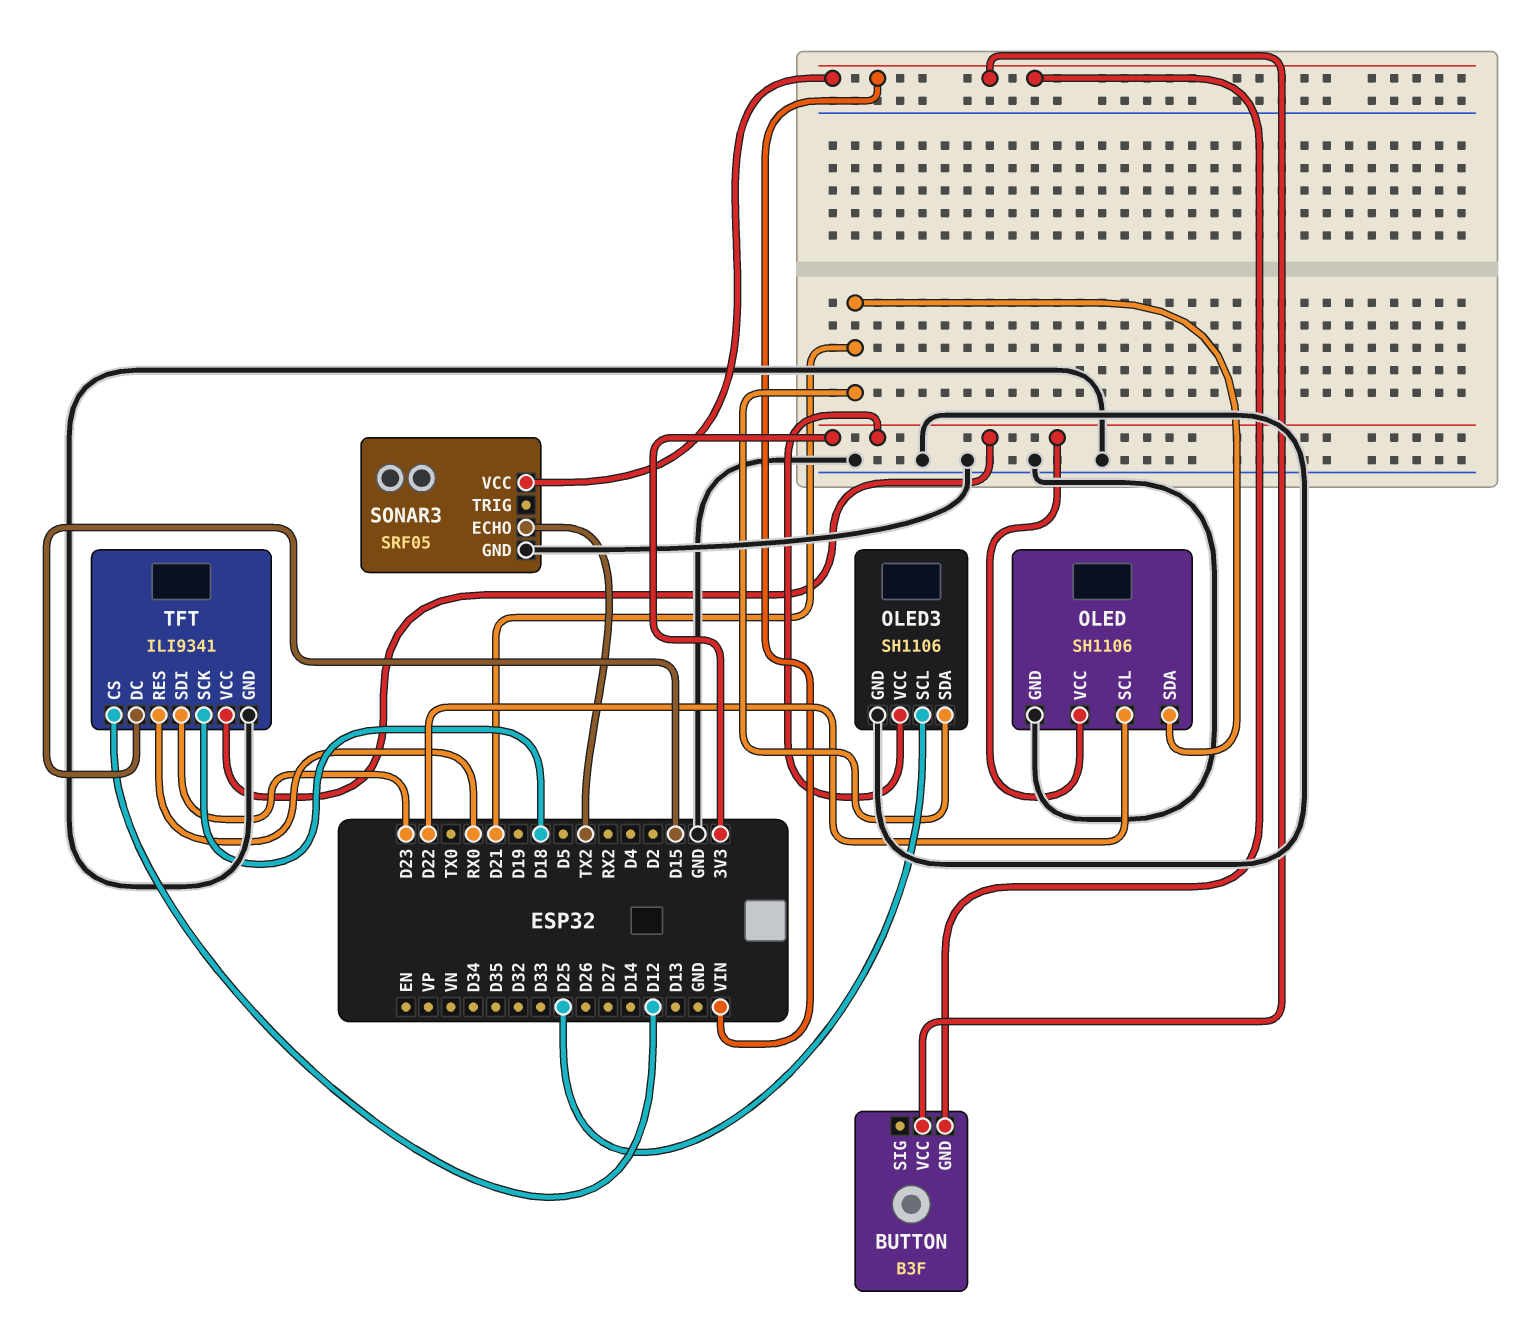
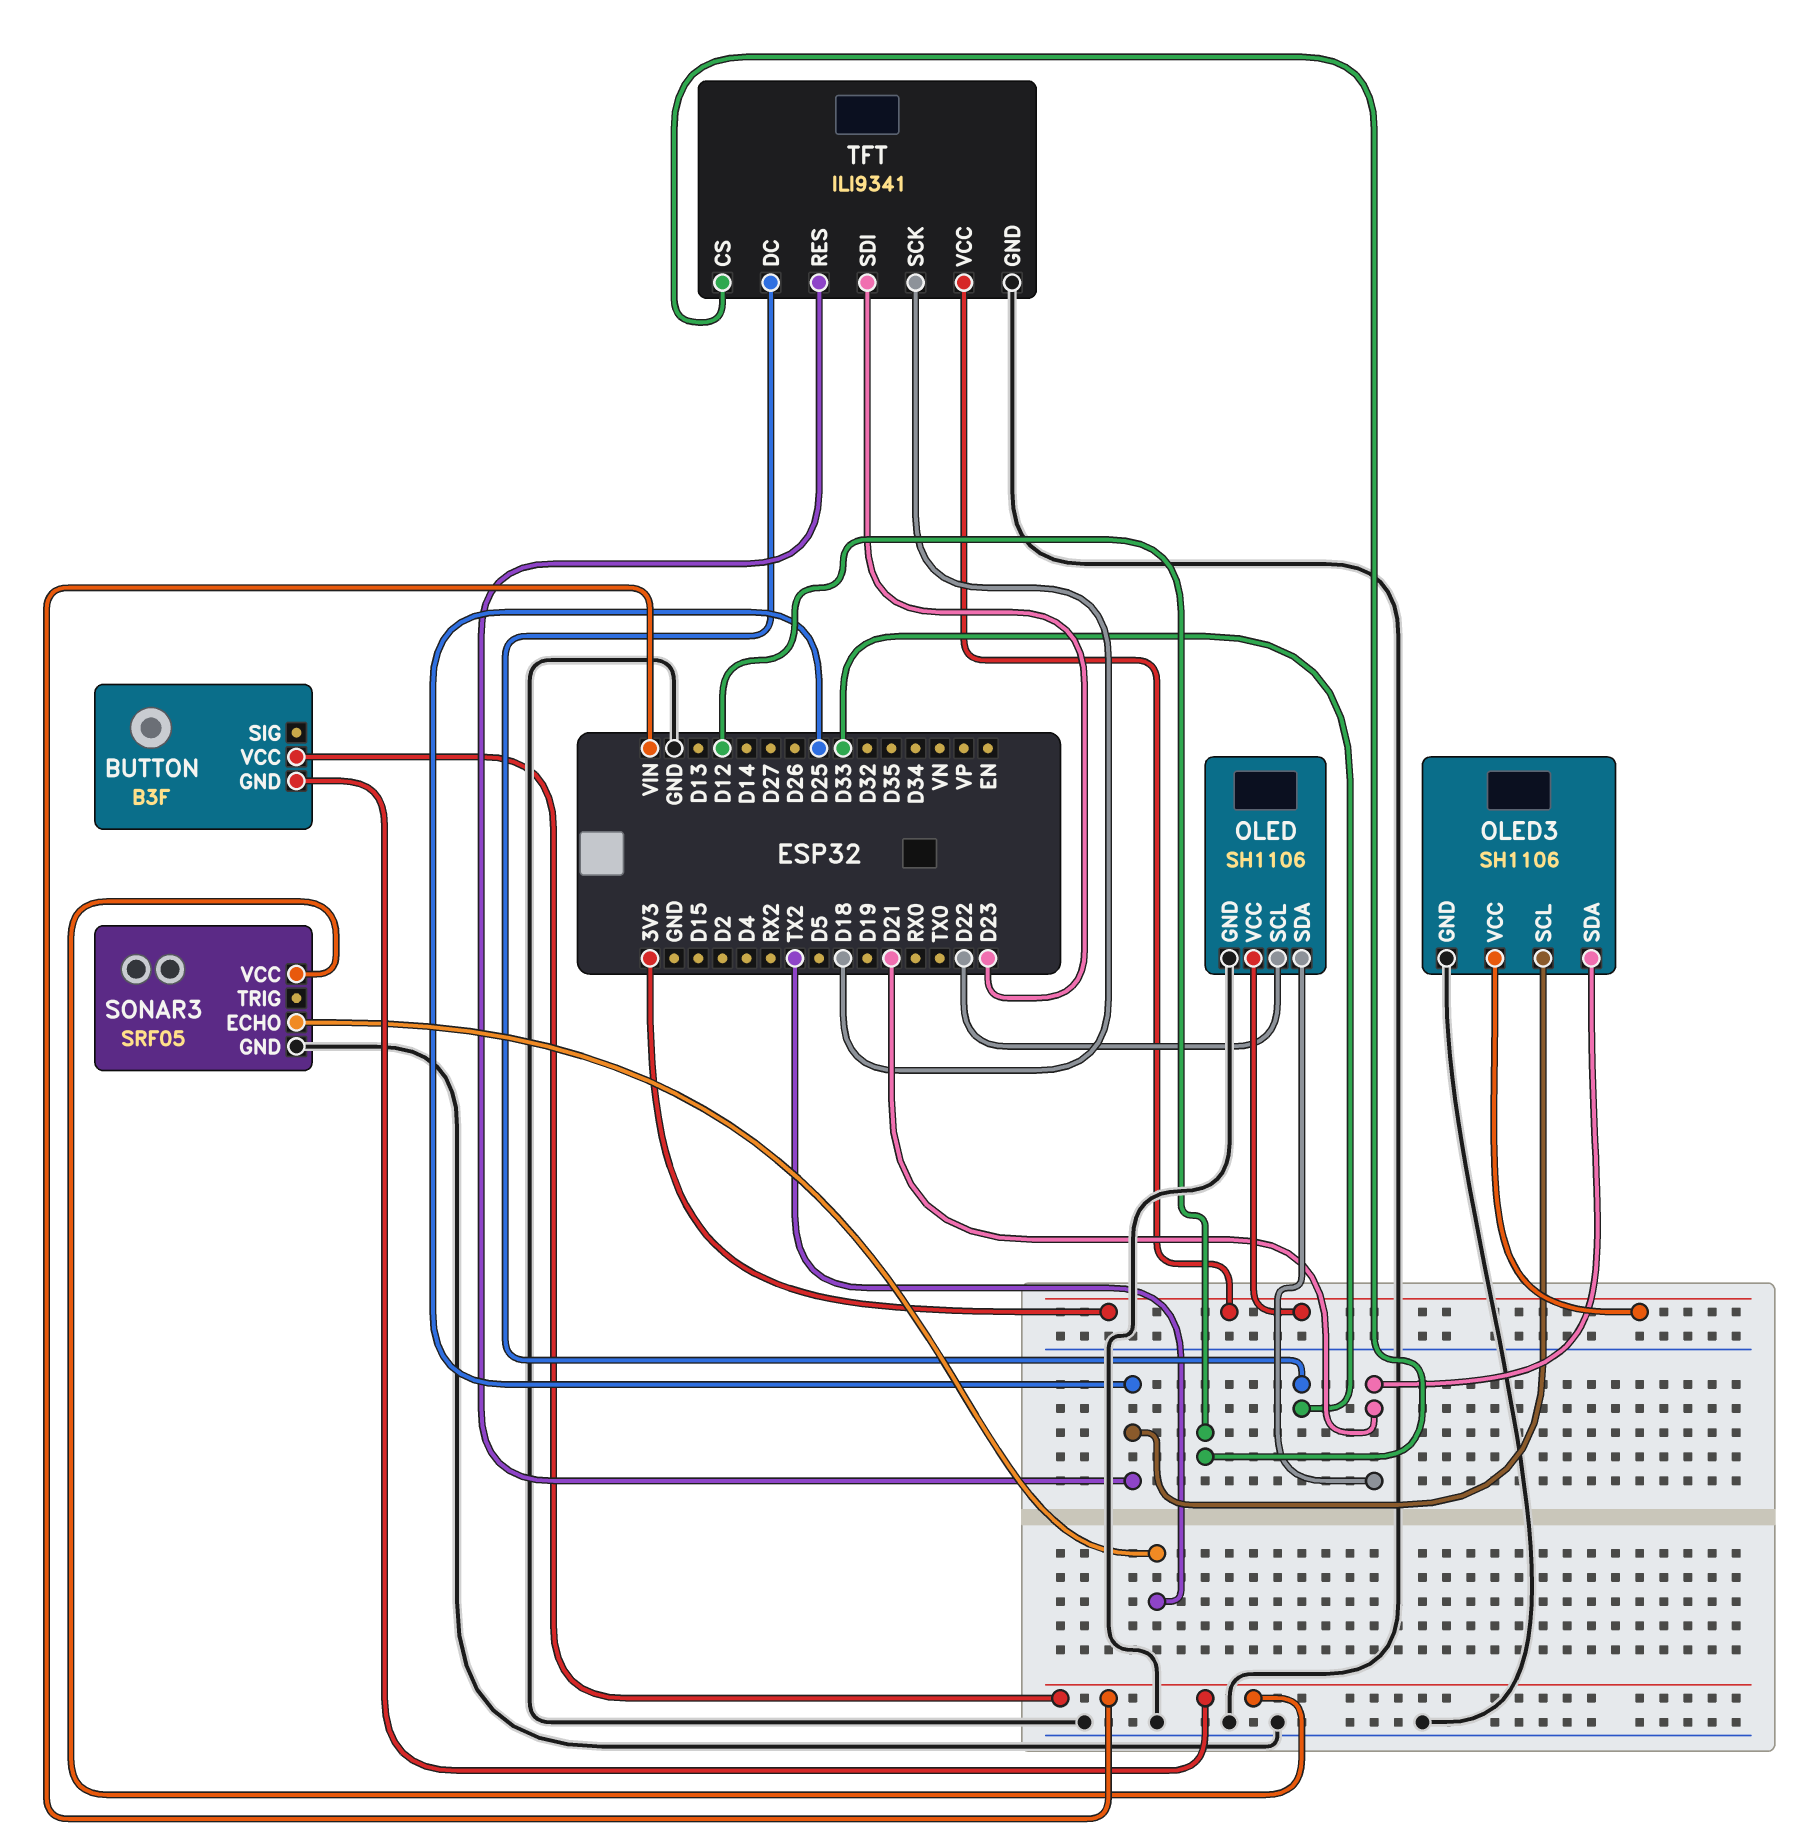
TFT pin DC: D15 -> D33
TFT pin RES: RX0 -> D25

